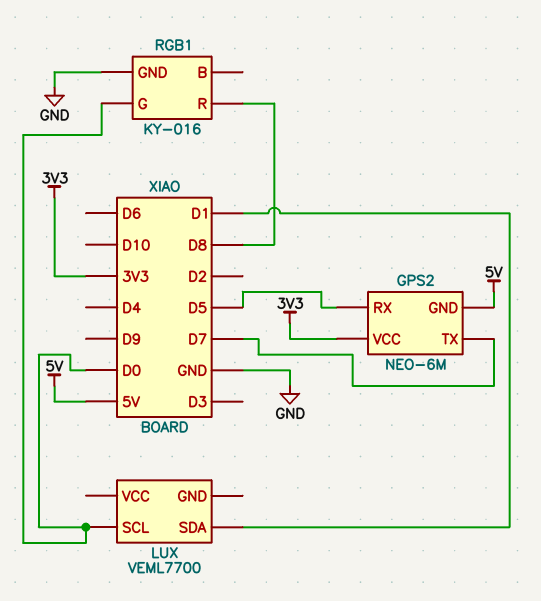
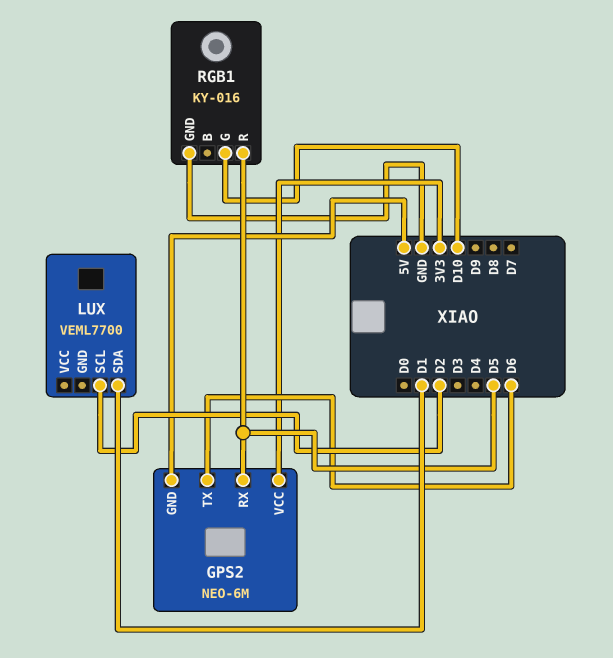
GPS2 pin TX: D7 -> D6
LUX pin SCL: D0 -> D2
RGB1 pin G: D0 -> D10
RGB1 pin R: D8 -> D5

